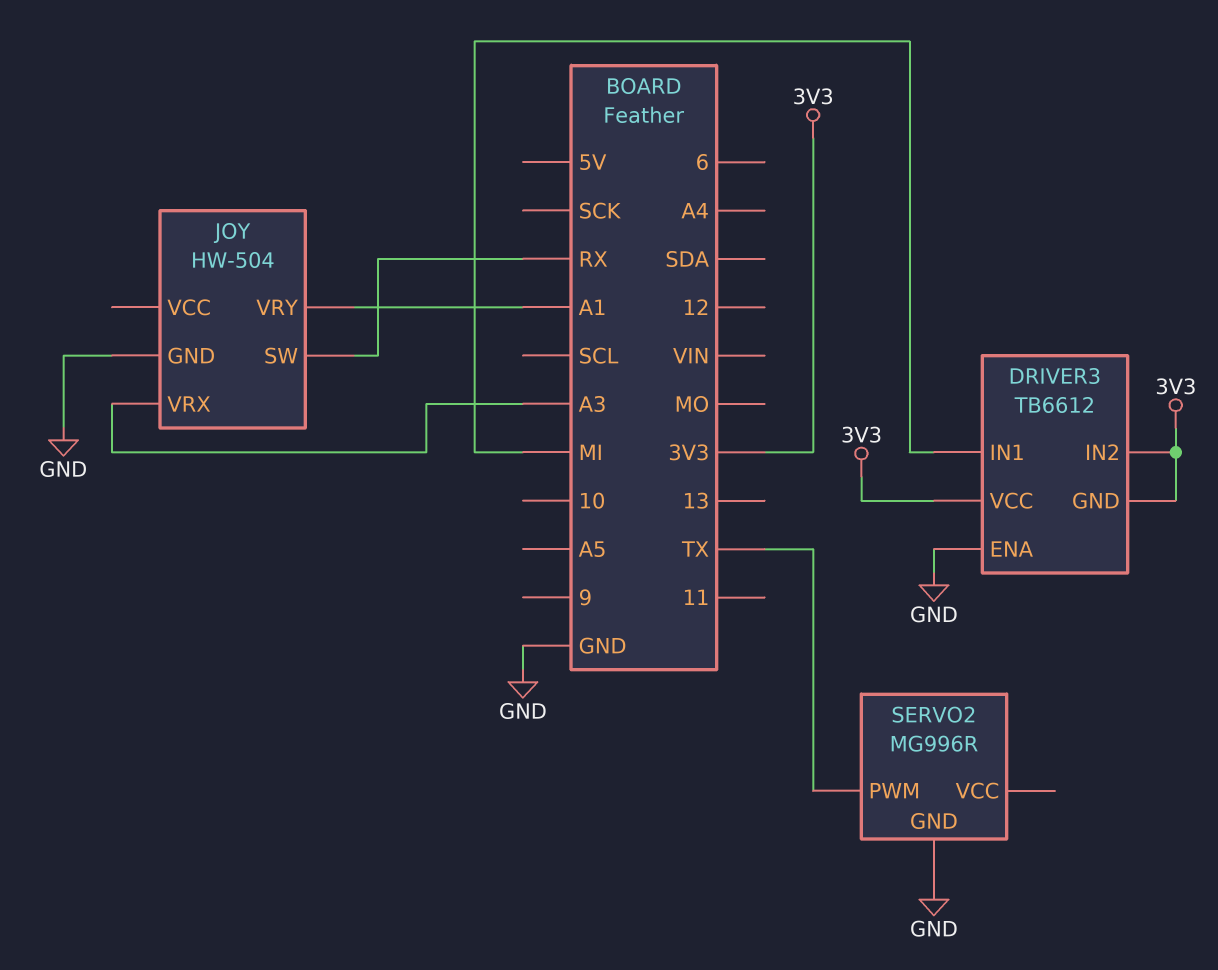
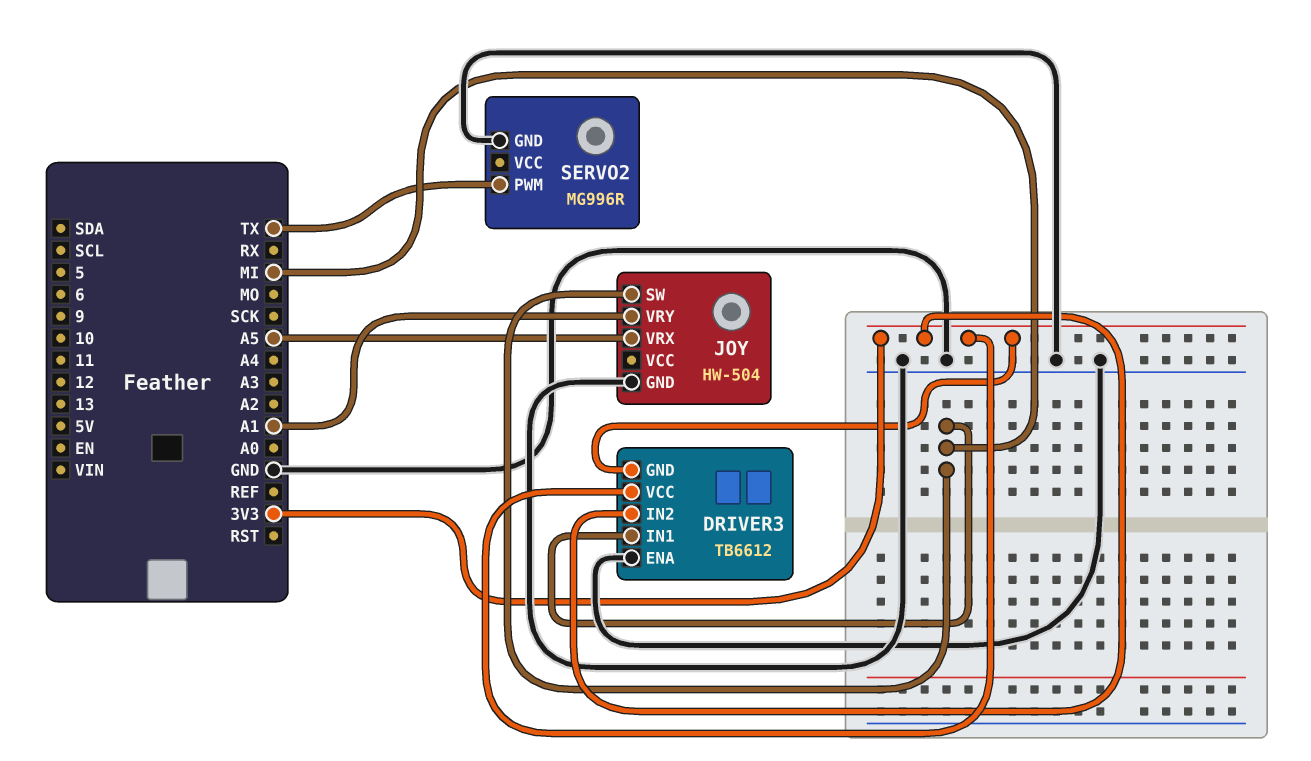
JOY pin SW: RX -> MI
JOY pin VRX: A3 -> A5

